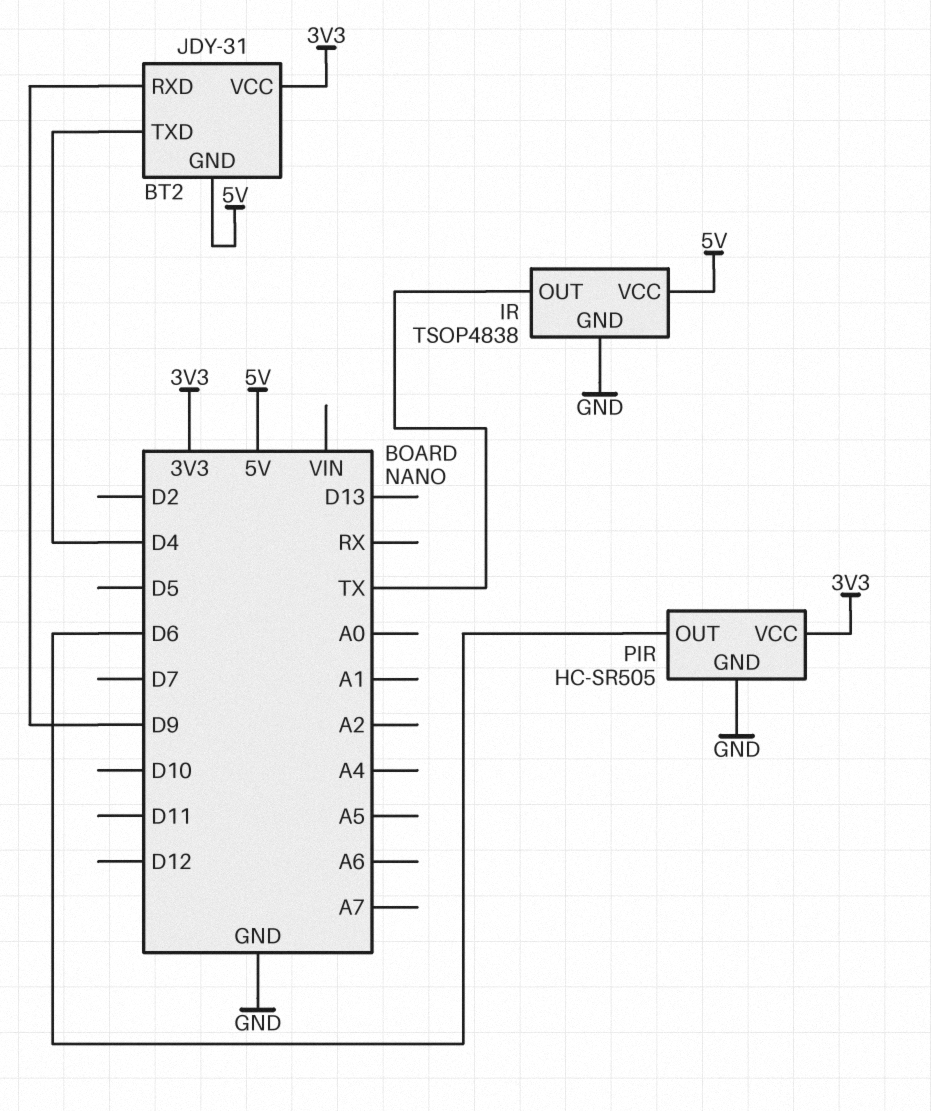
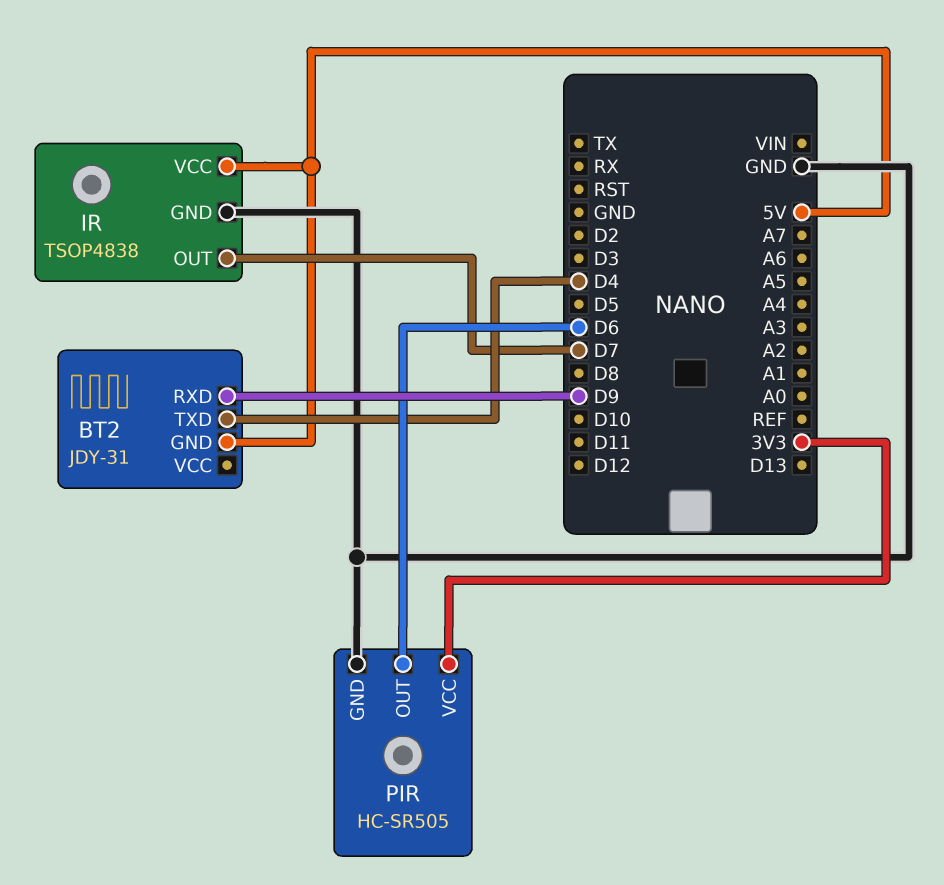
BT2 pin VCC: 3V3 -> none
IR pin OUT: TX -> D7

